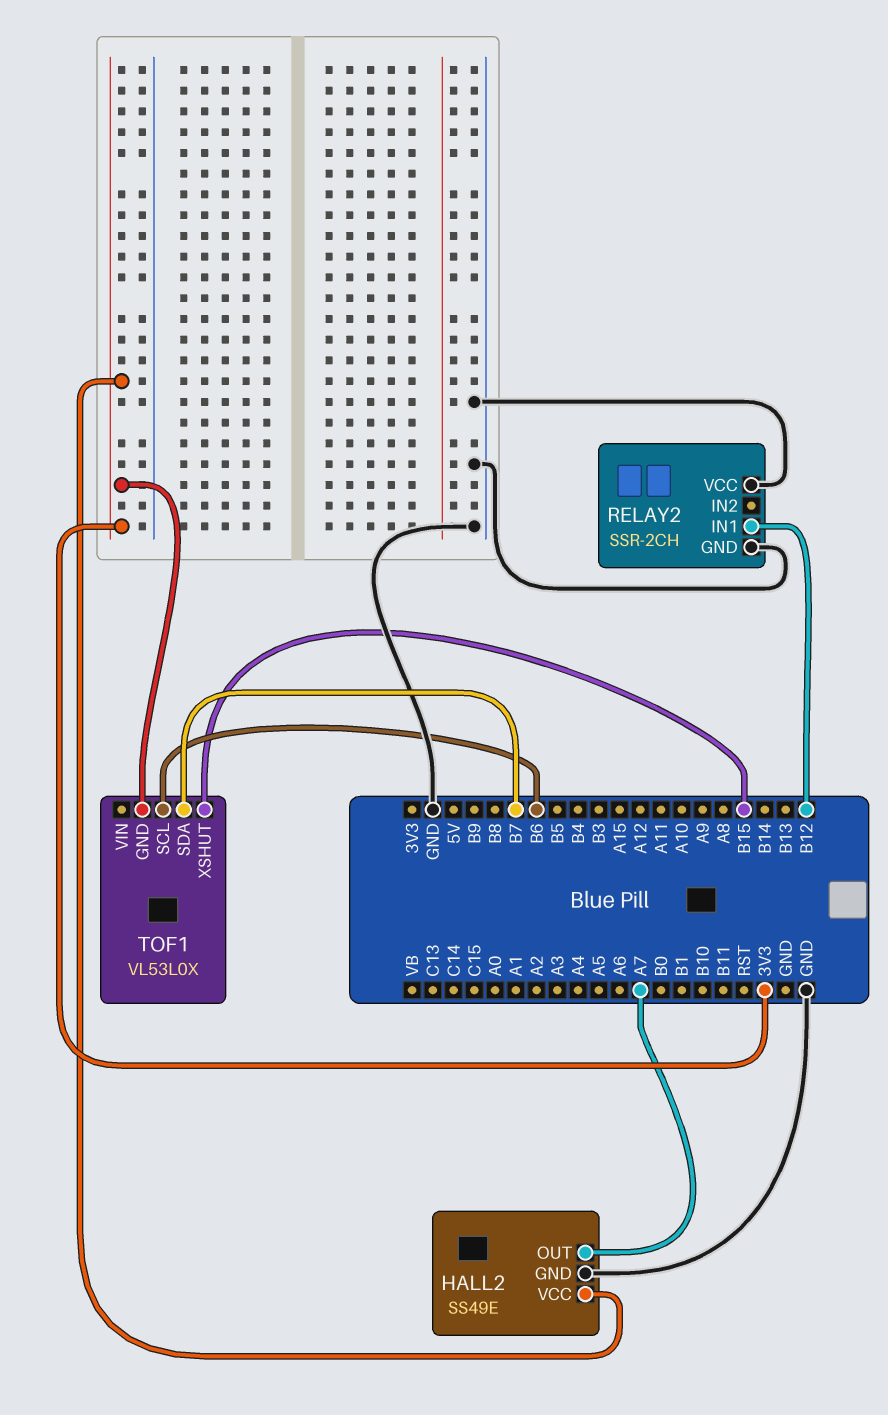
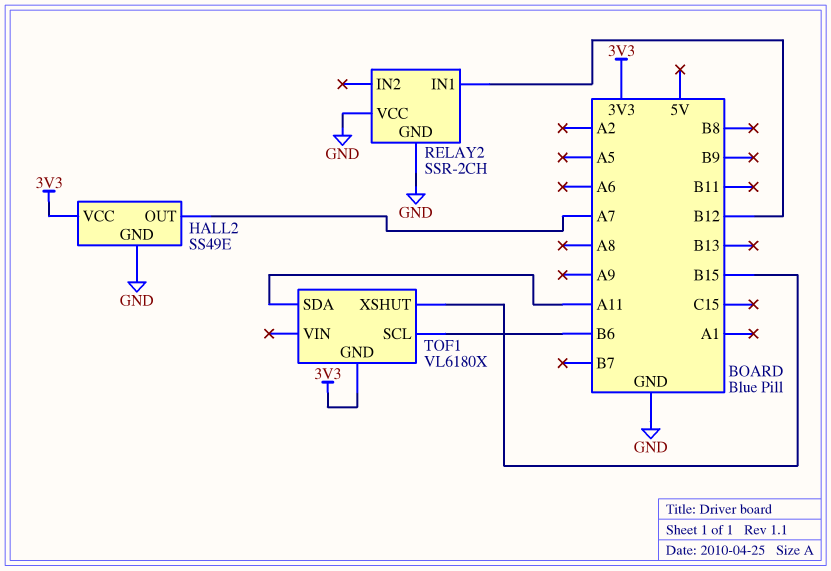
TOF1: VL53L0X -> VL6180X
TOF1 pin SDA: B7 -> A11

